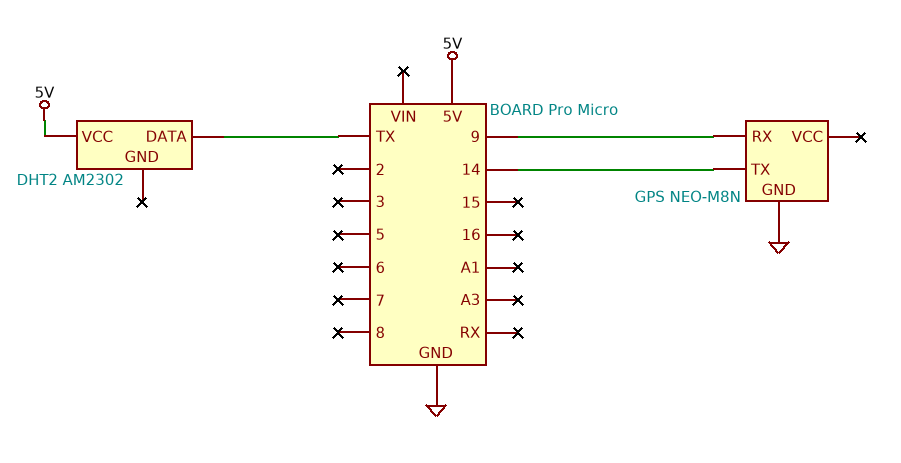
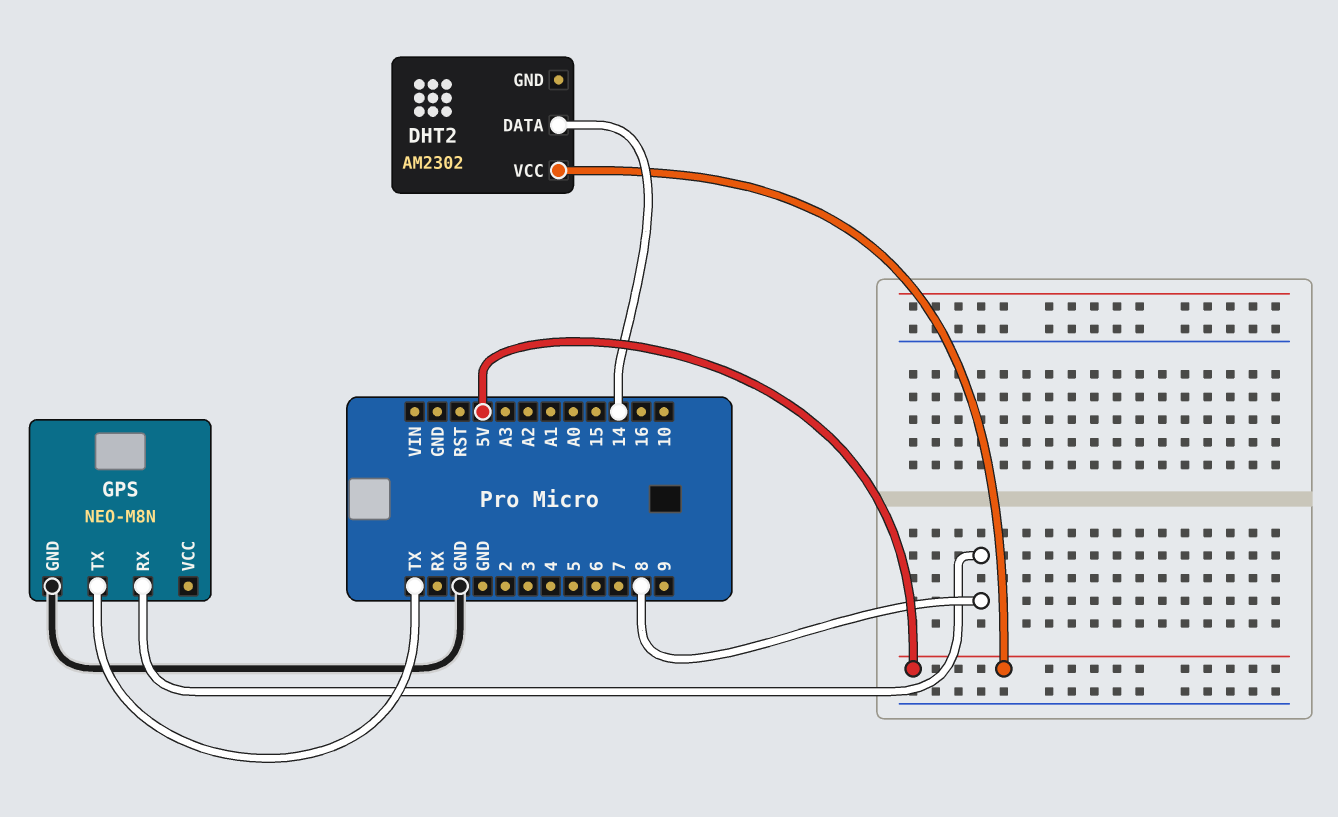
DHT2 pin DATA: TX -> 14
GPS pin RX: 9 -> 8
GPS pin TX: 14 -> TX

